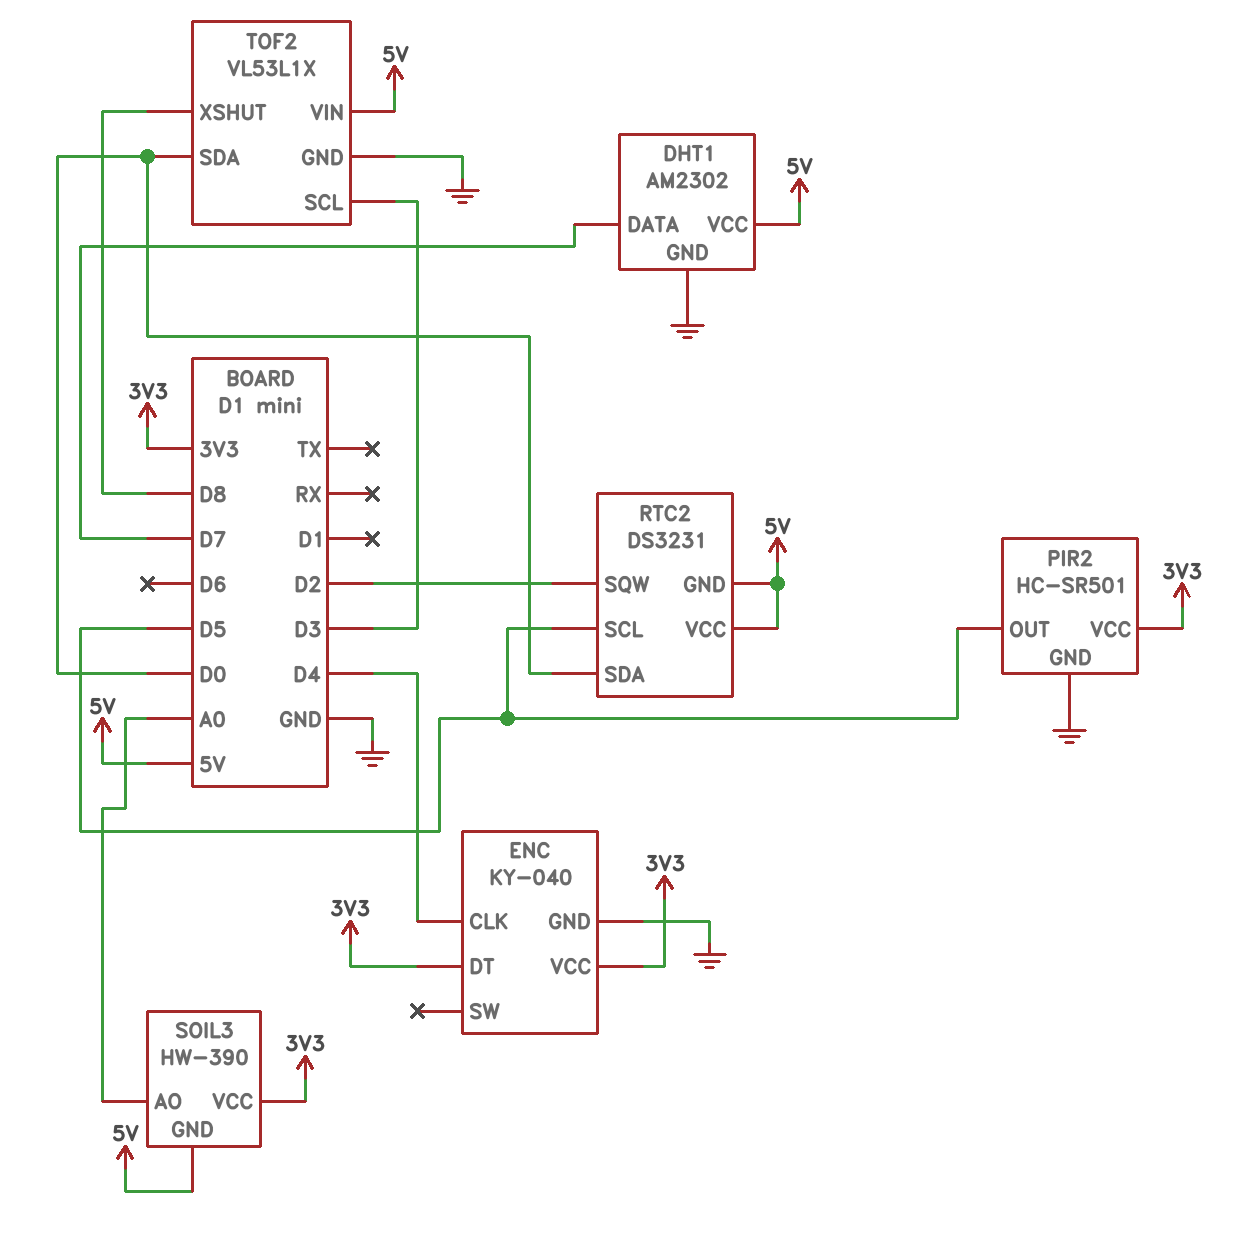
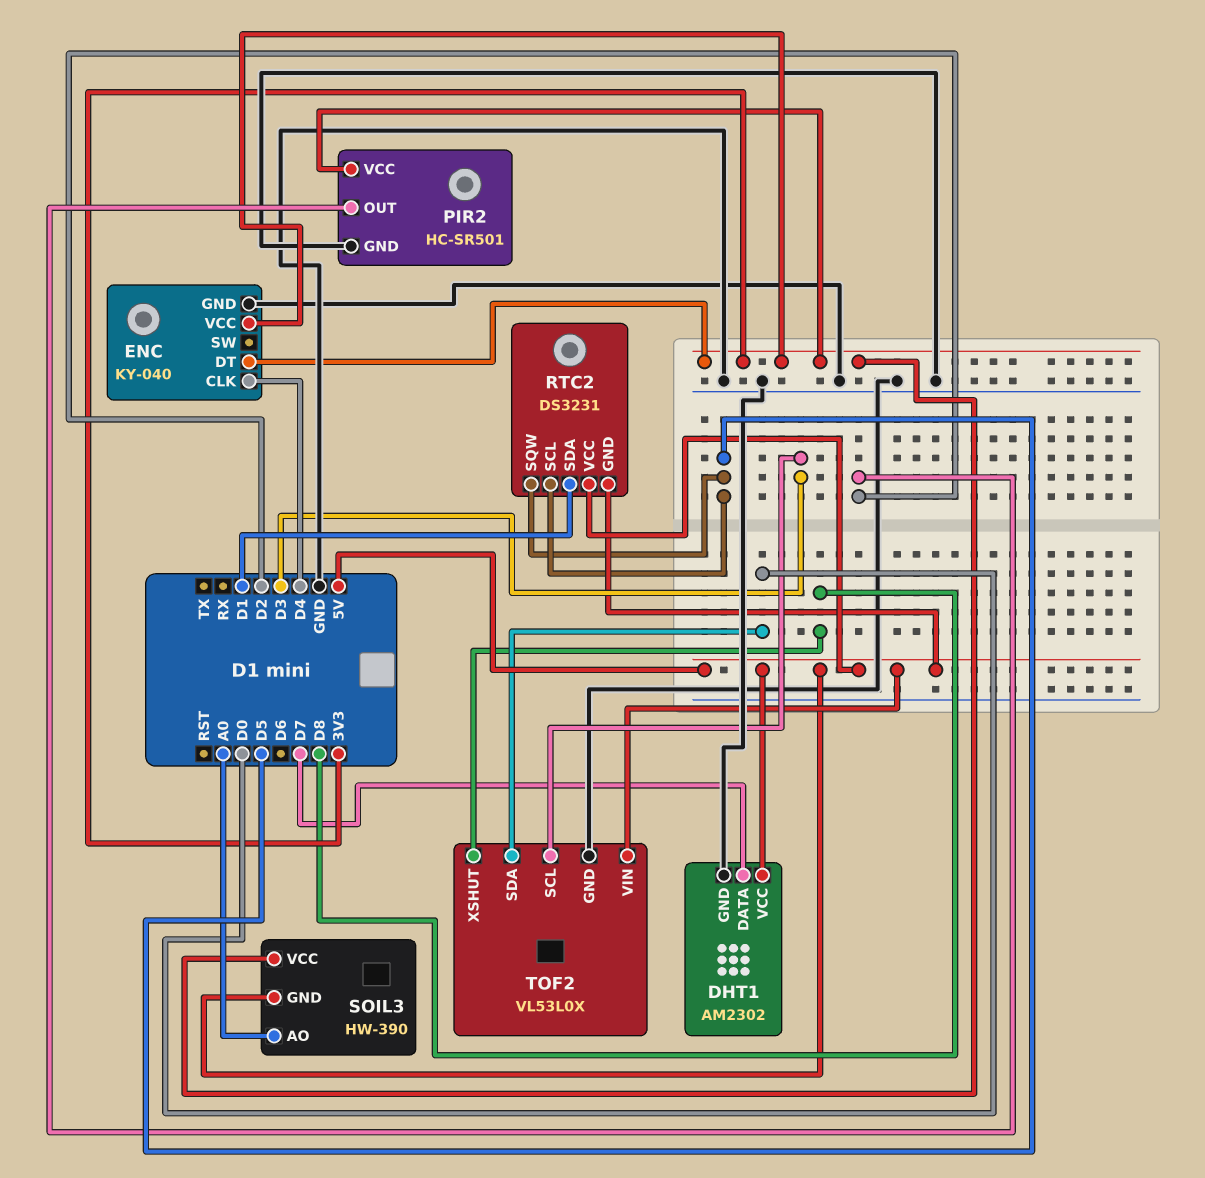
PIR2 pin OUT: D5 -> D2
RTC2 pin SDA: D0 -> D1
RTC2 pin SQW: D2 -> D5
TOF2: VL53L1X -> VL53L0X

